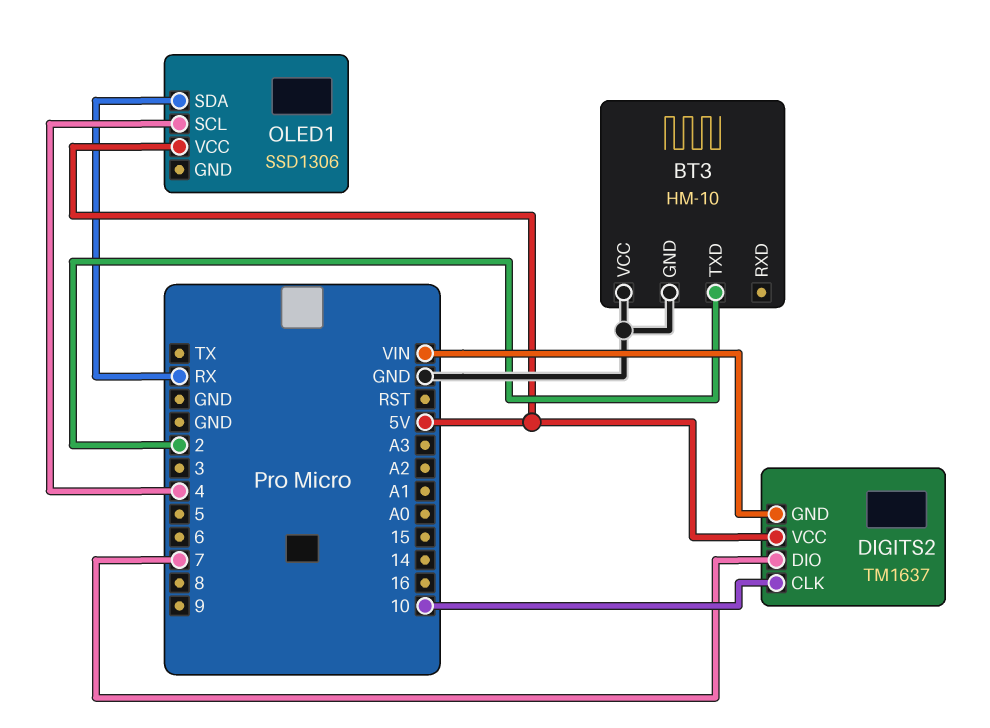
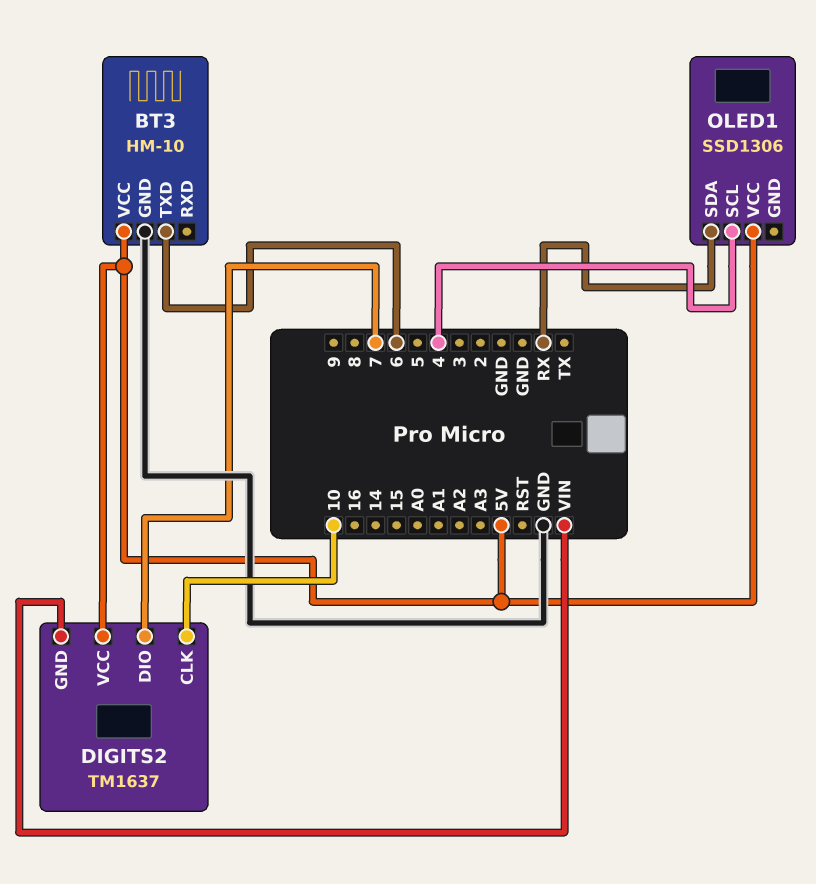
BT3 pin TXD: 2 -> 6
BT3 pin VCC: GND -> 5V

